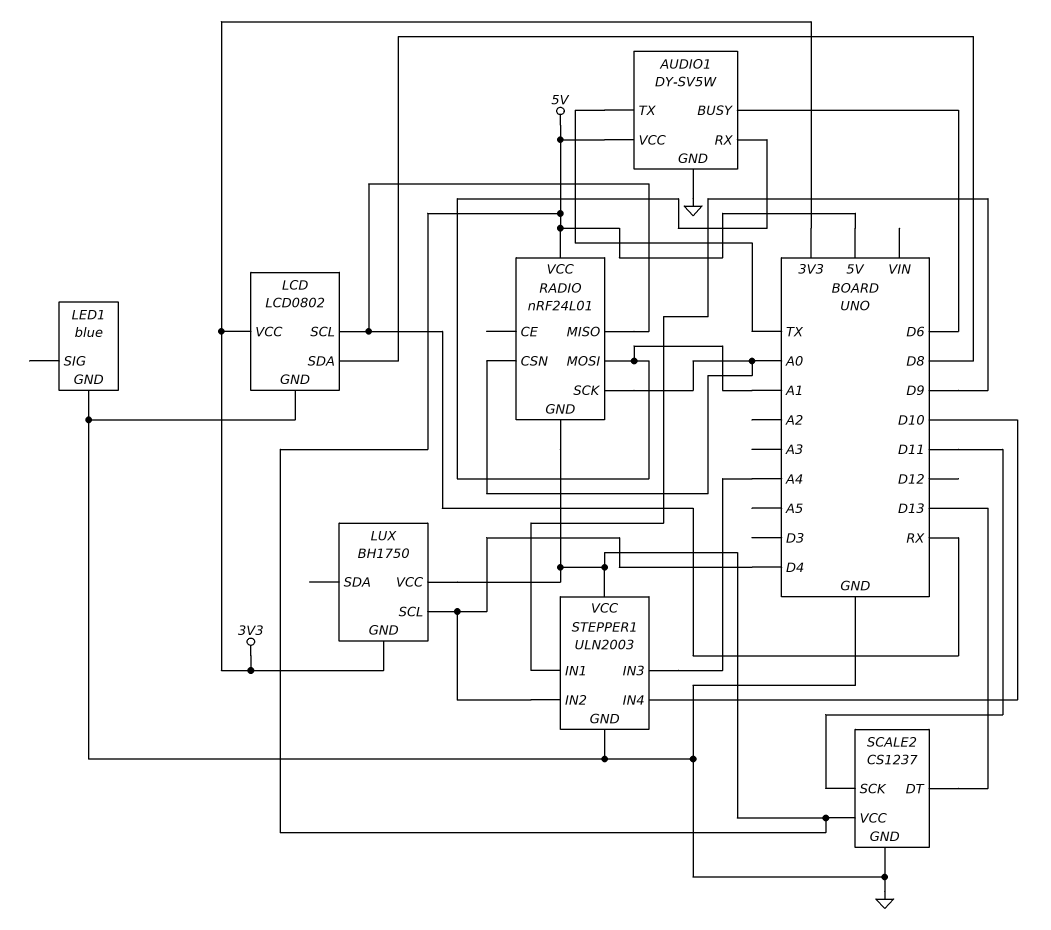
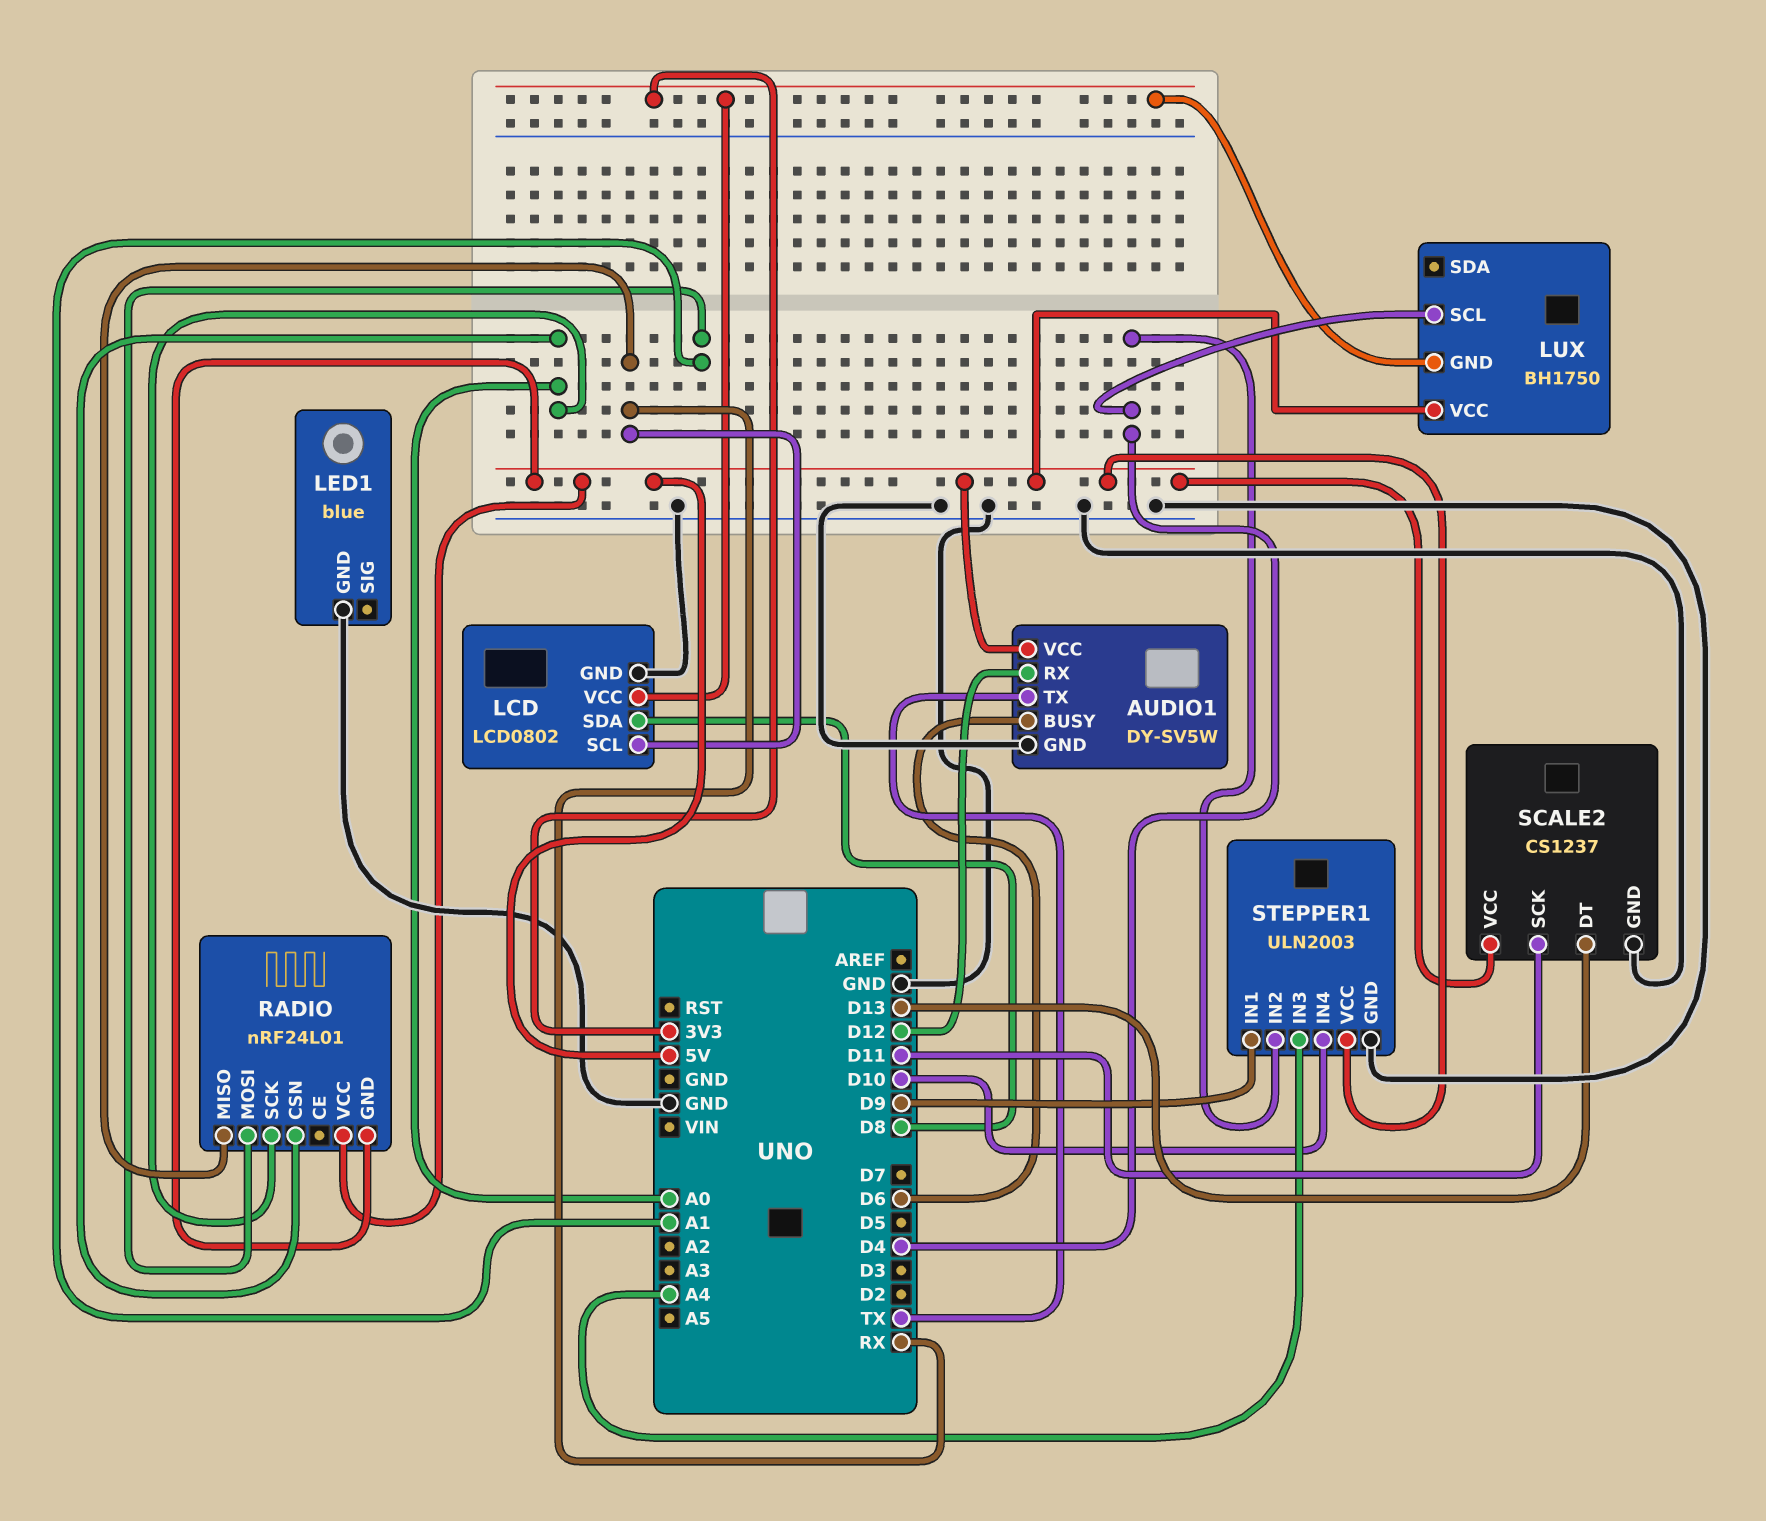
AUDIO1 pin RX: A1 -> D12

